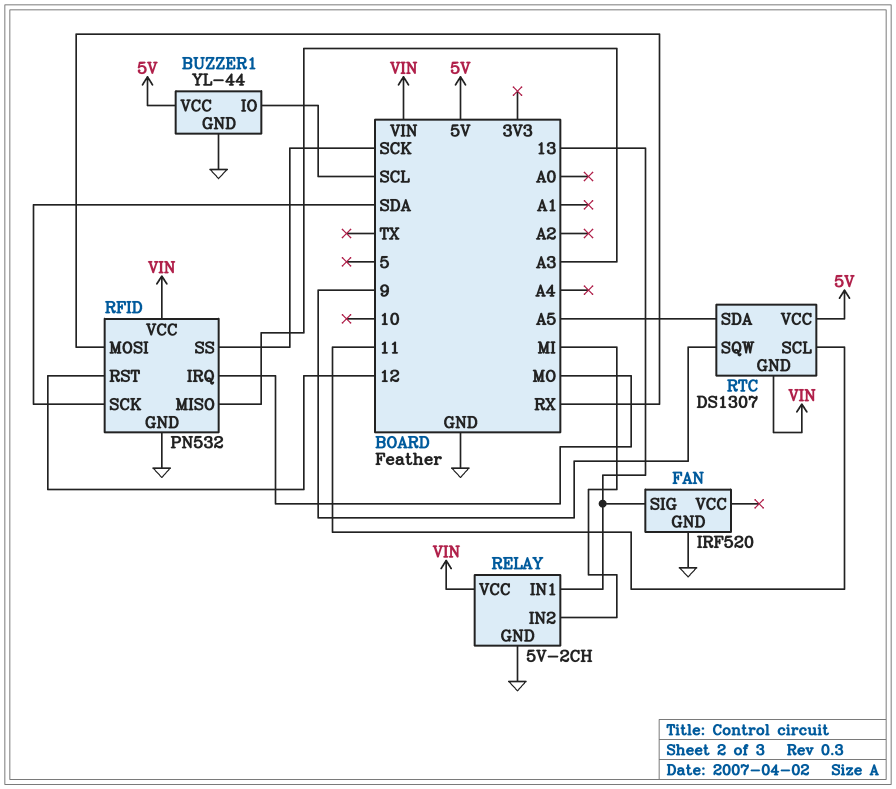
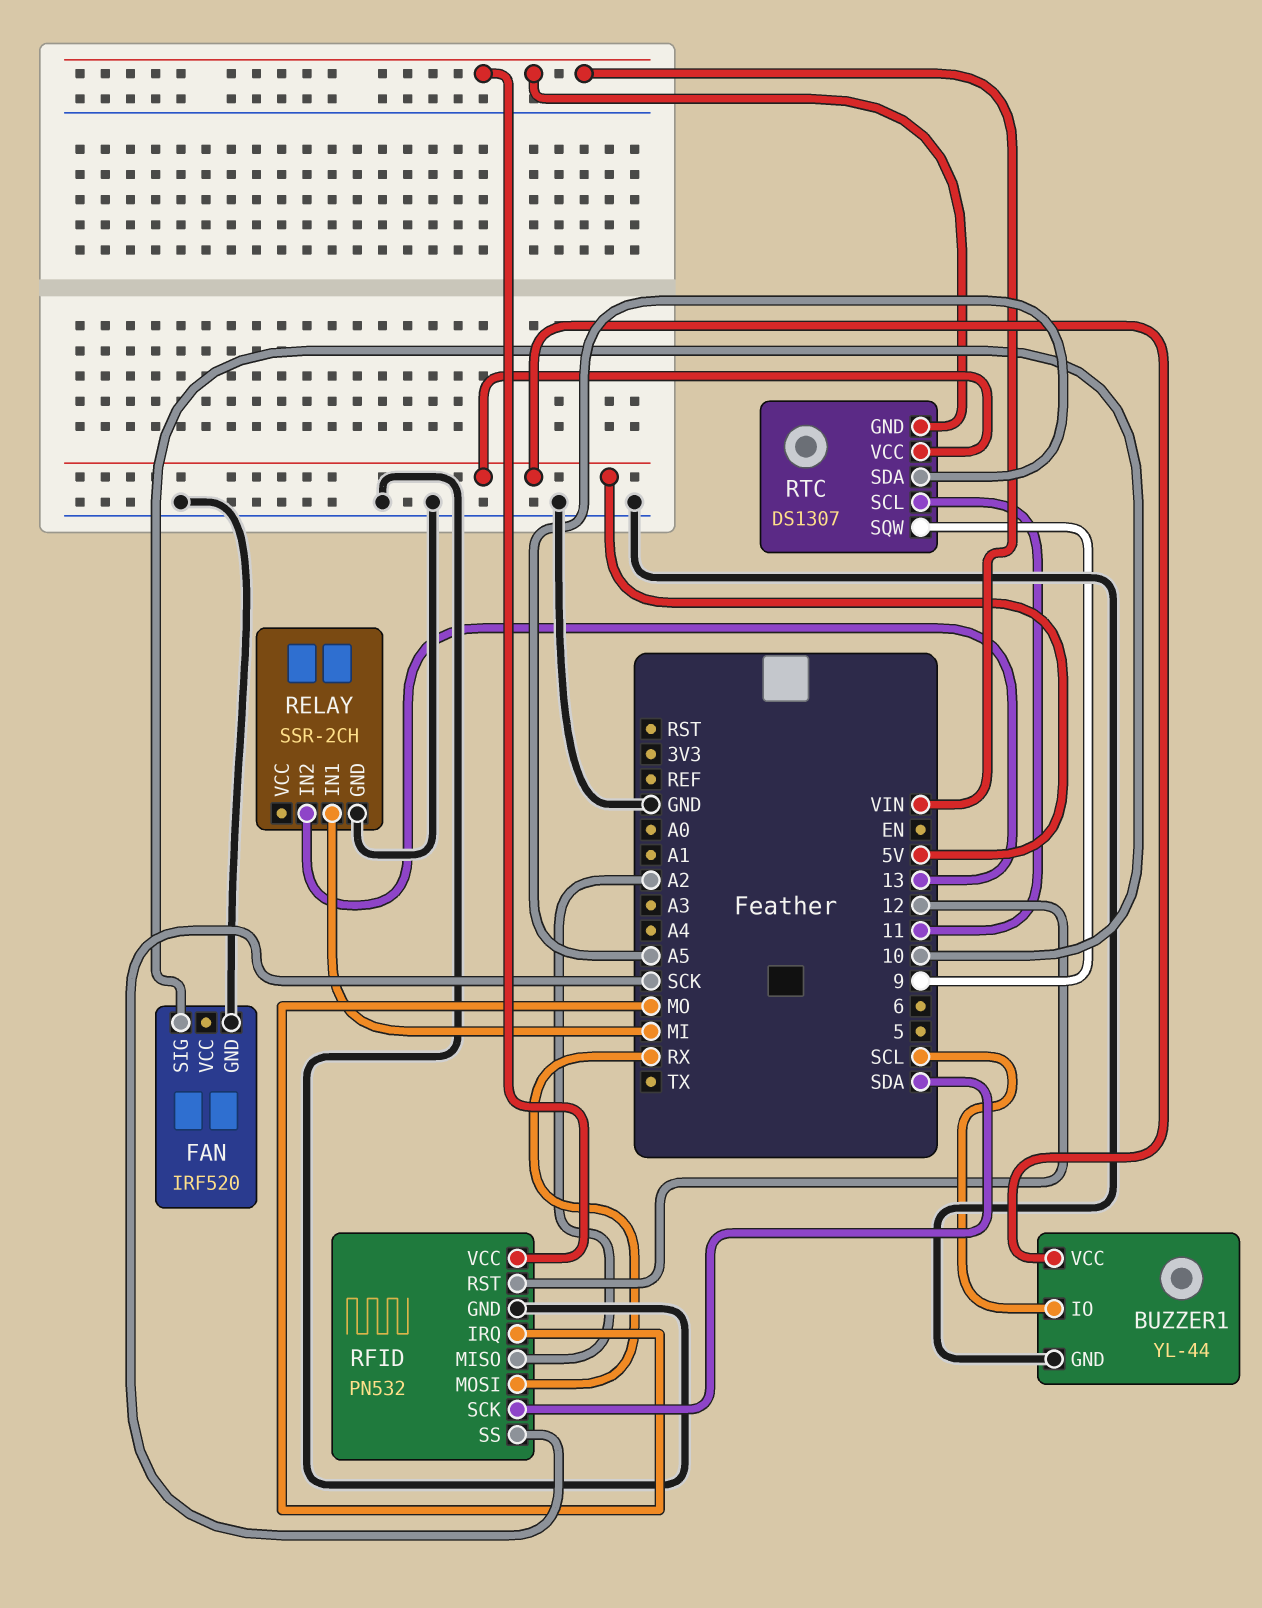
FAN pin SIG: 13 -> 10
RELAY: 5V-2CH -> SSR-2CH
RELAY pin IN1: 13 -> MI
RELAY pin IN2: MI -> 13
RELAY pin VCC: VIN -> none
RFID pin MISO: A3 -> A2

